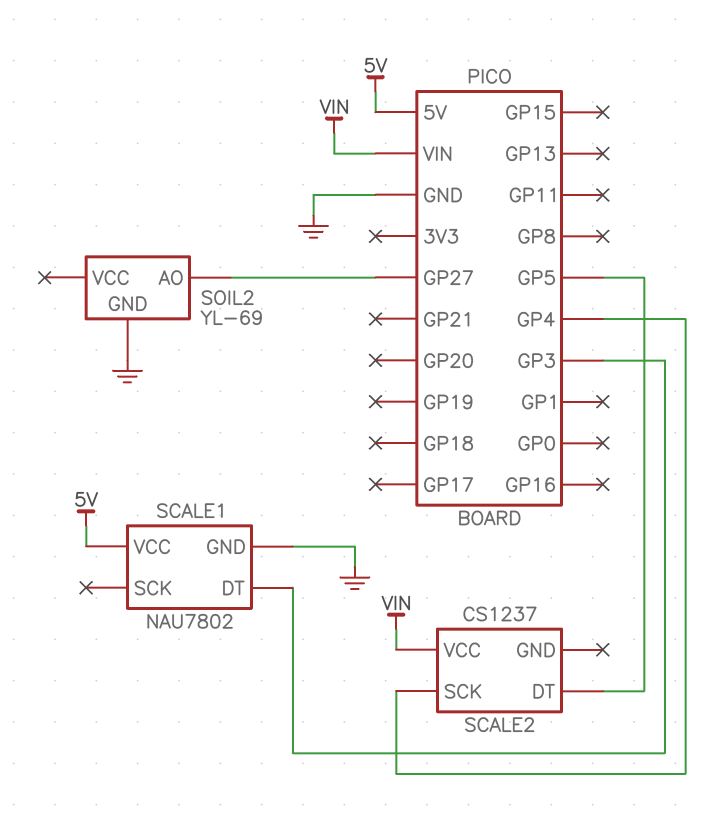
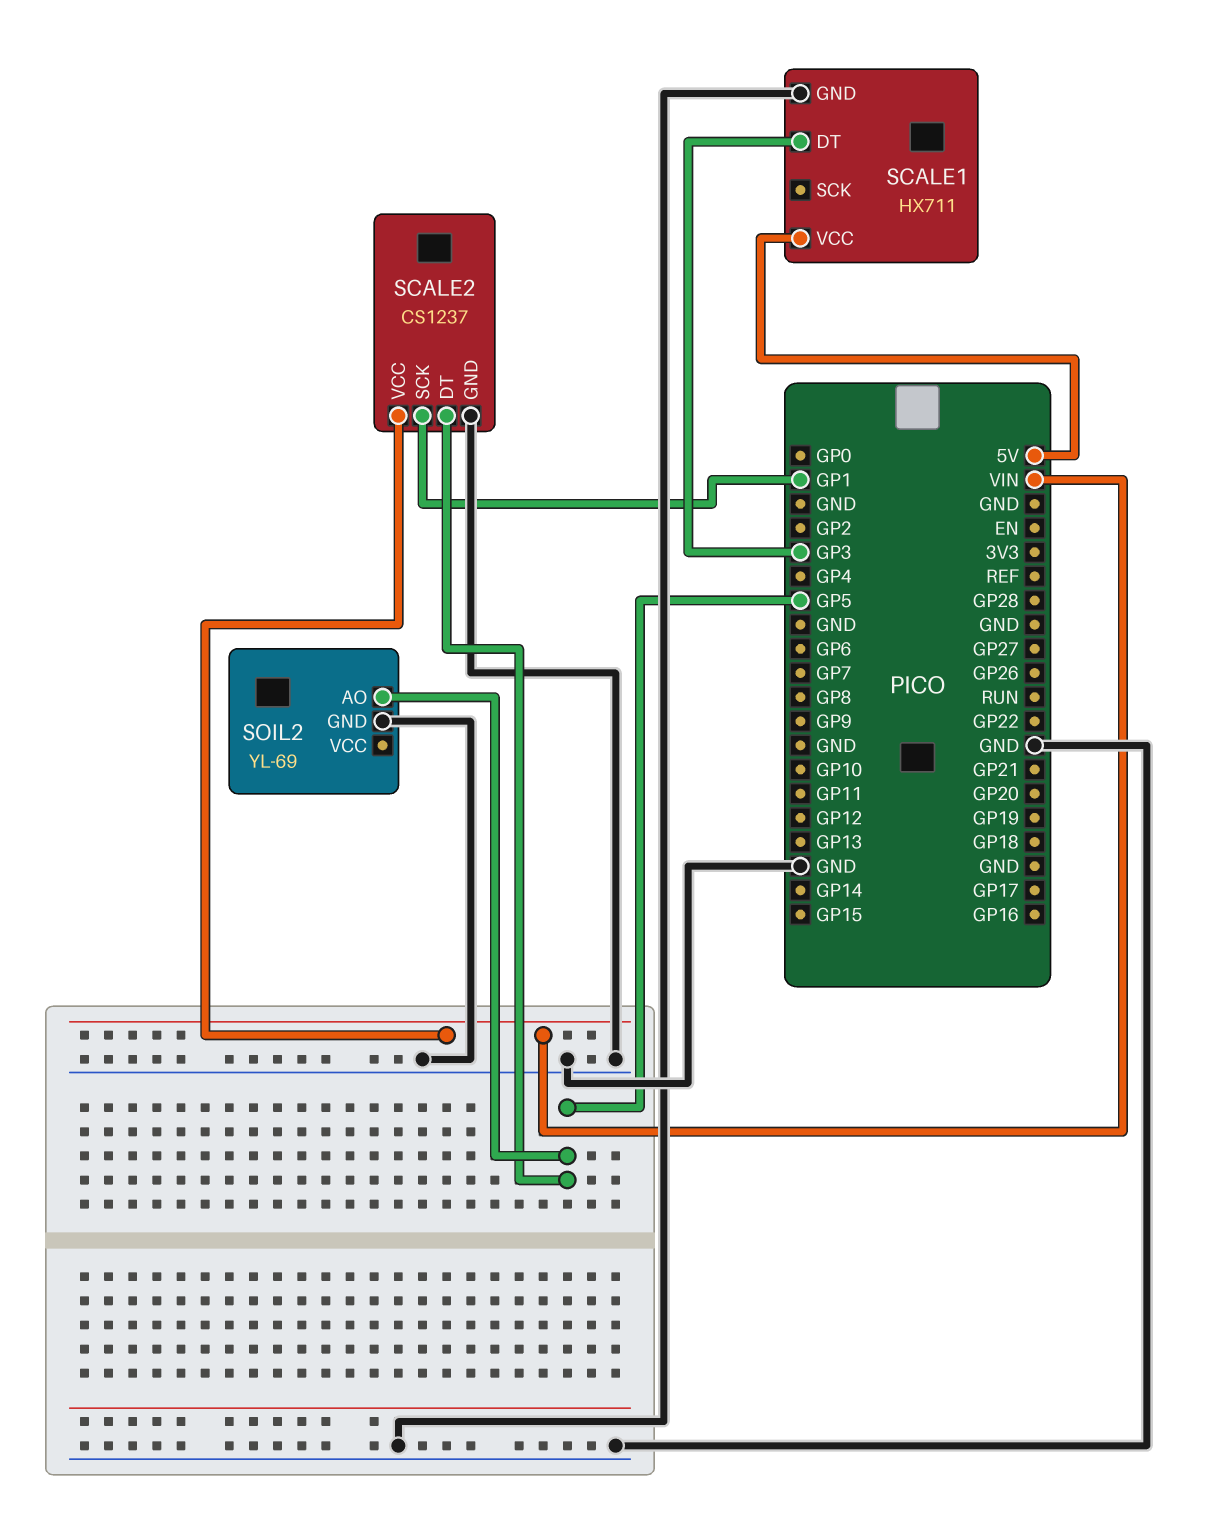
SCALE1: NAU7802 -> HX711
SCALE2 pin GND: none -> GND
SCALE2 pin SCK: GP4 -> GP1
SOIL2 pin AO: GP27 -> GP5

